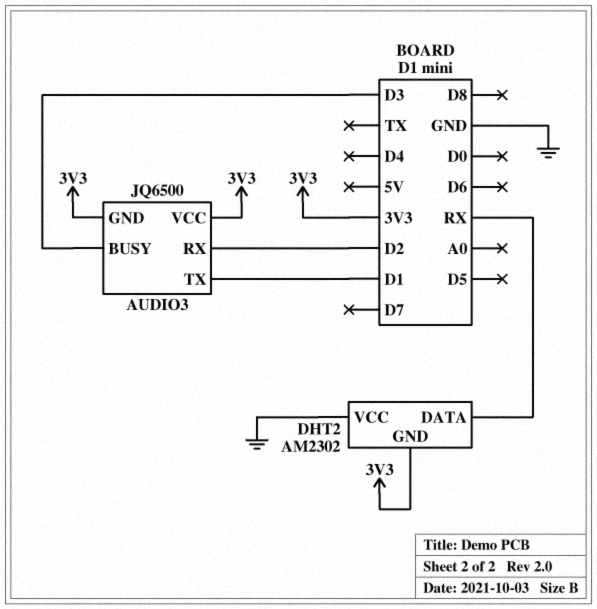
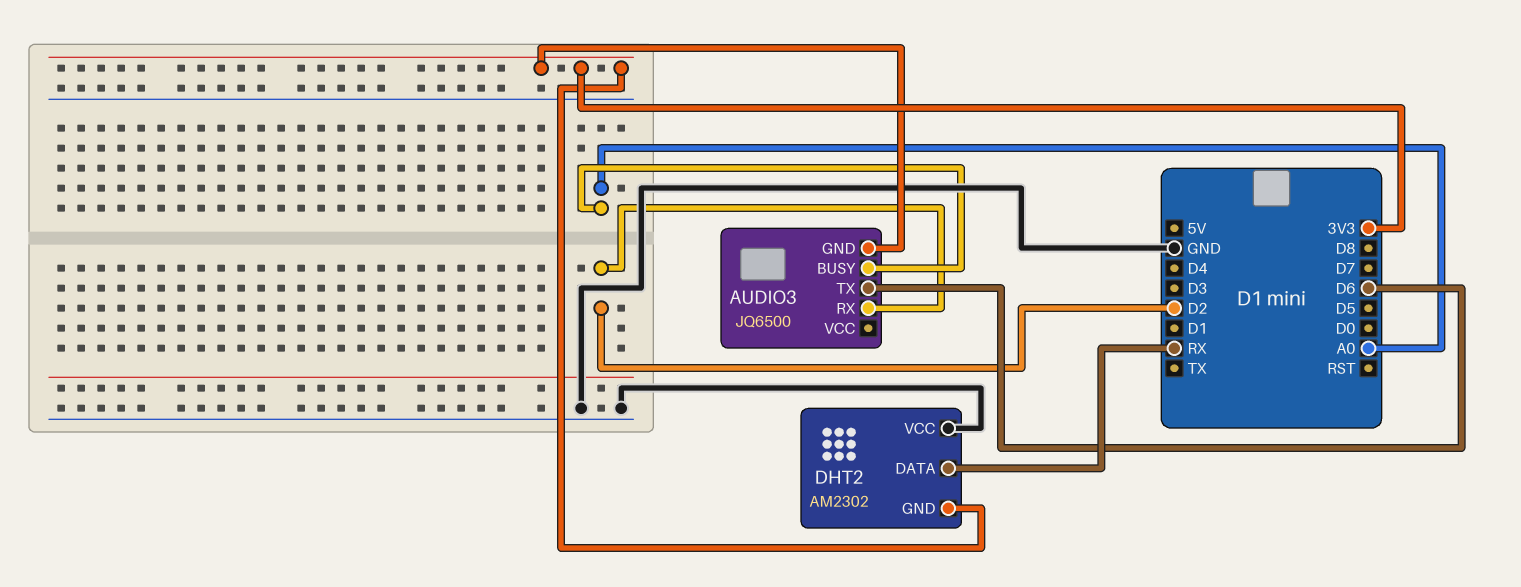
AUDIO3 pin BUSY: D3 -> A0
AUDIO3 pin TX: D1 -> D6
AUDIO3 pin VCC: 3V3 -> none

